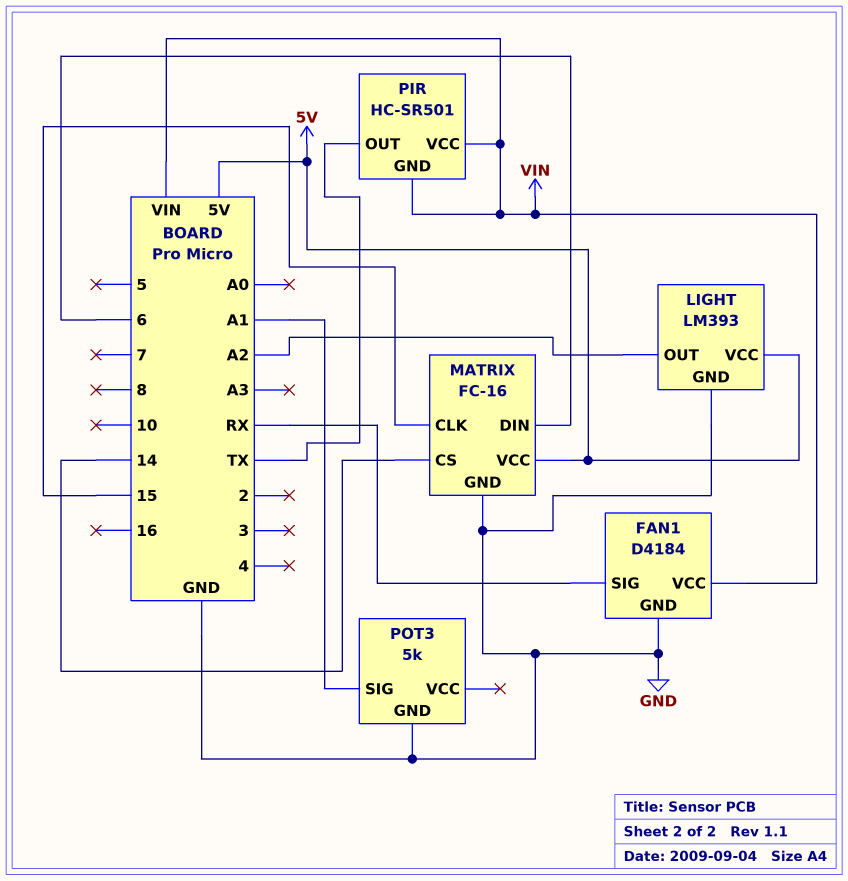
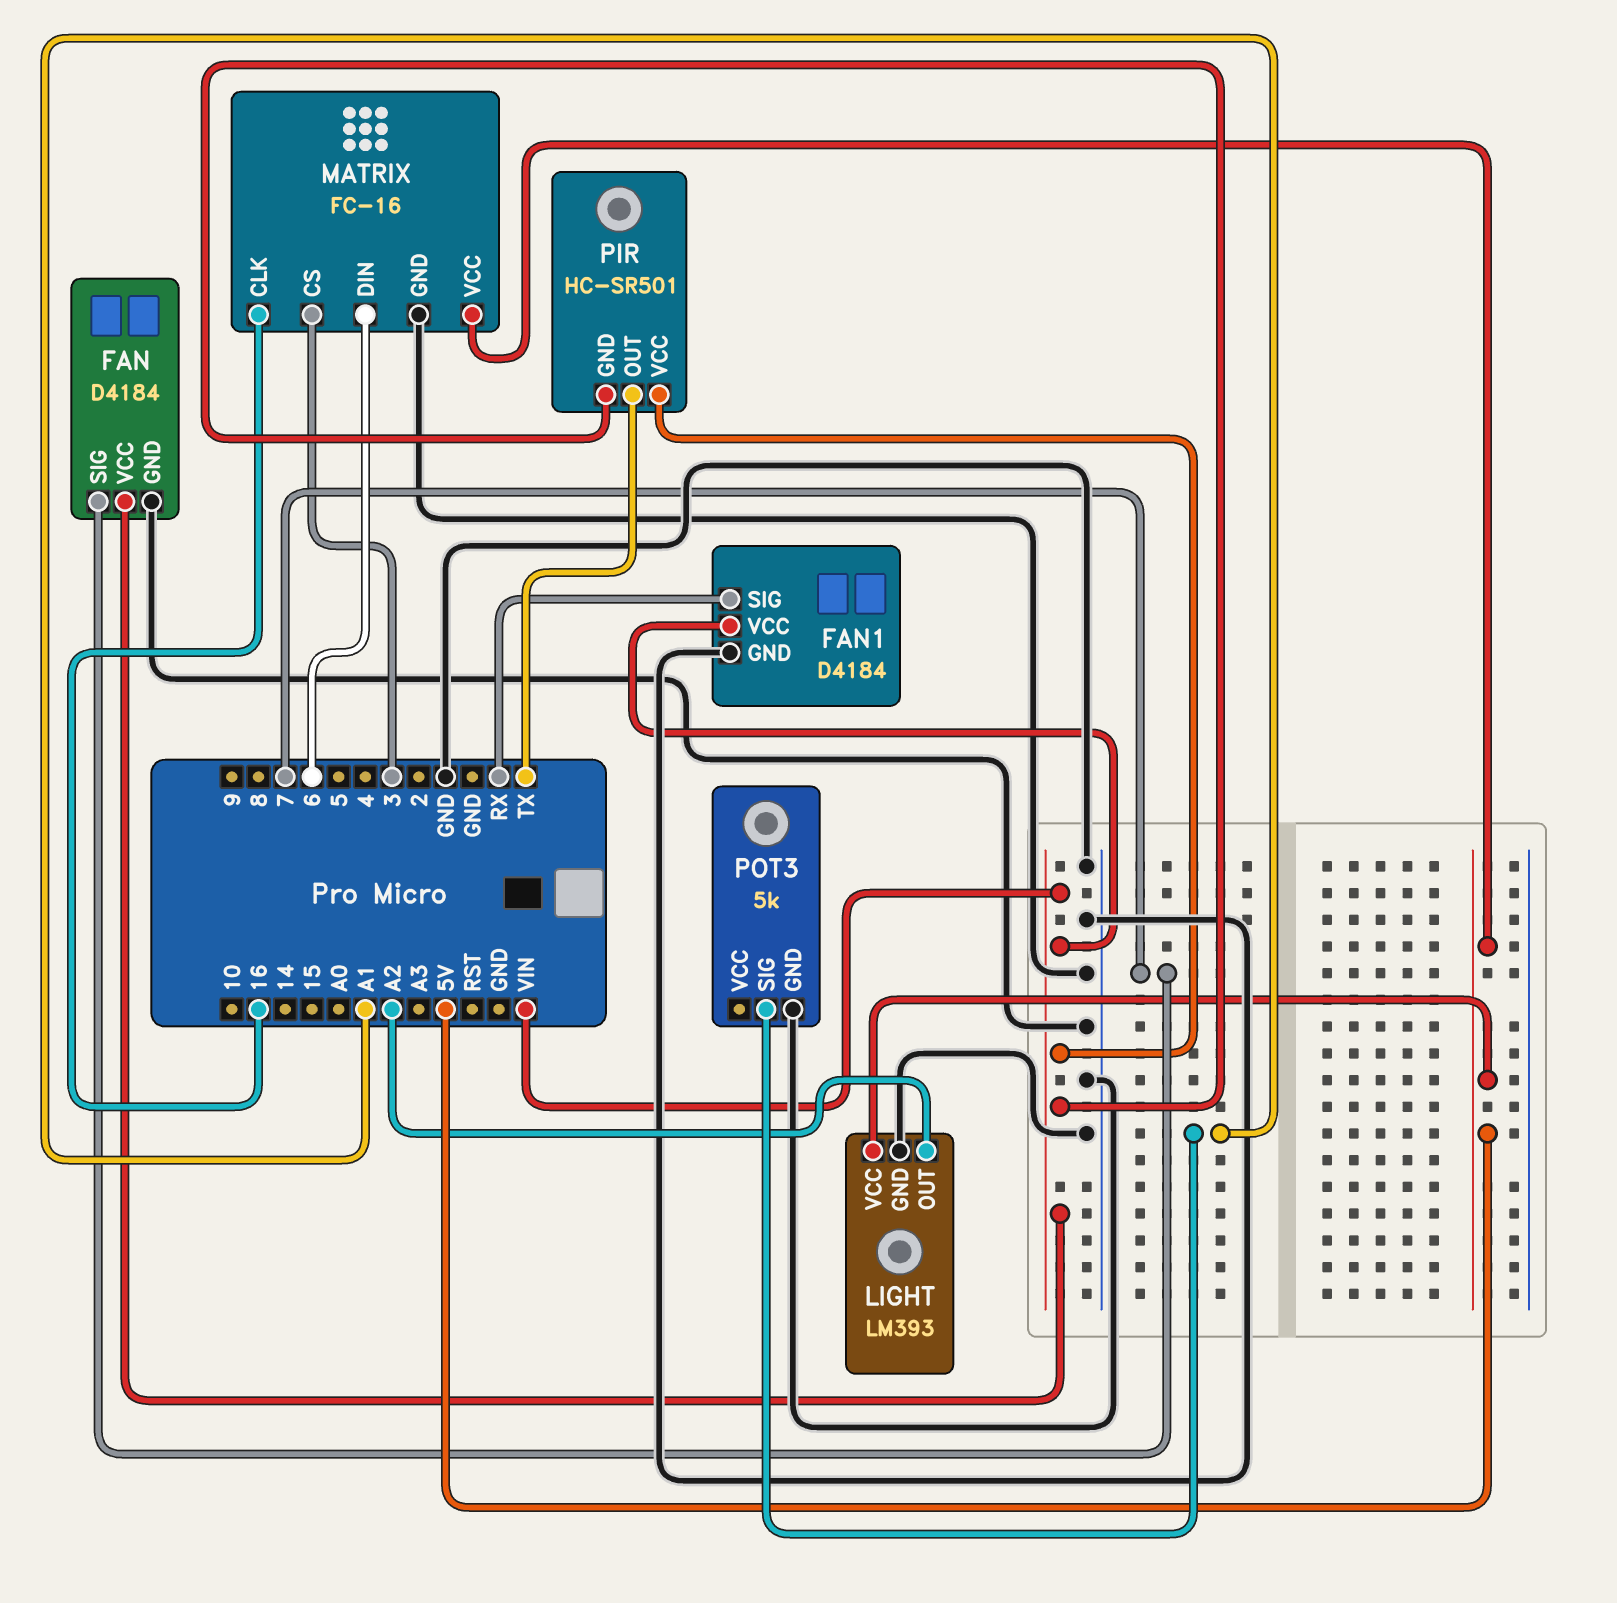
FAN: none -> D4184
FAN pin GND: none -> GND
FAN pin SIG: none -> 7
FAN pin VCC: none -> VIN
MATRIX pin CLK: 15 -> 16
MATRIX pin CS: 14 -> 3

